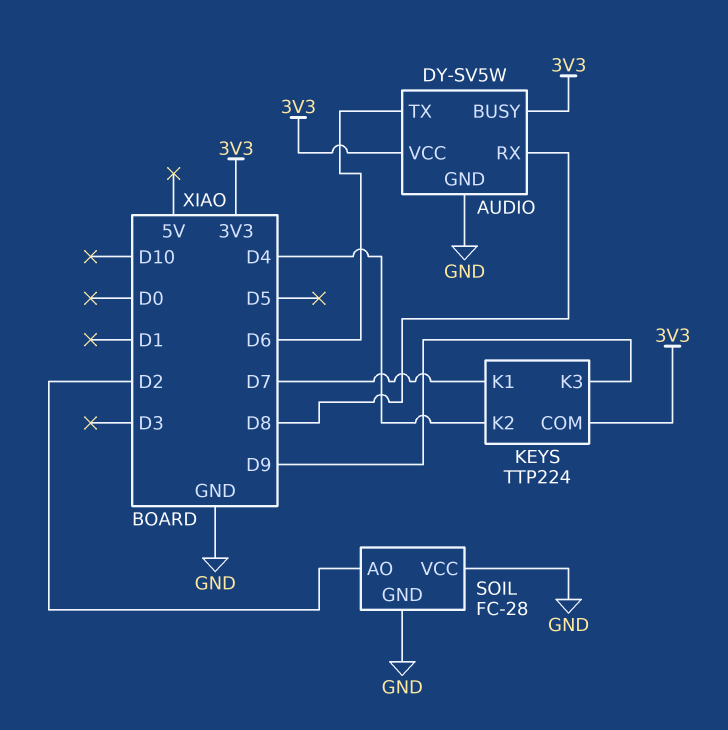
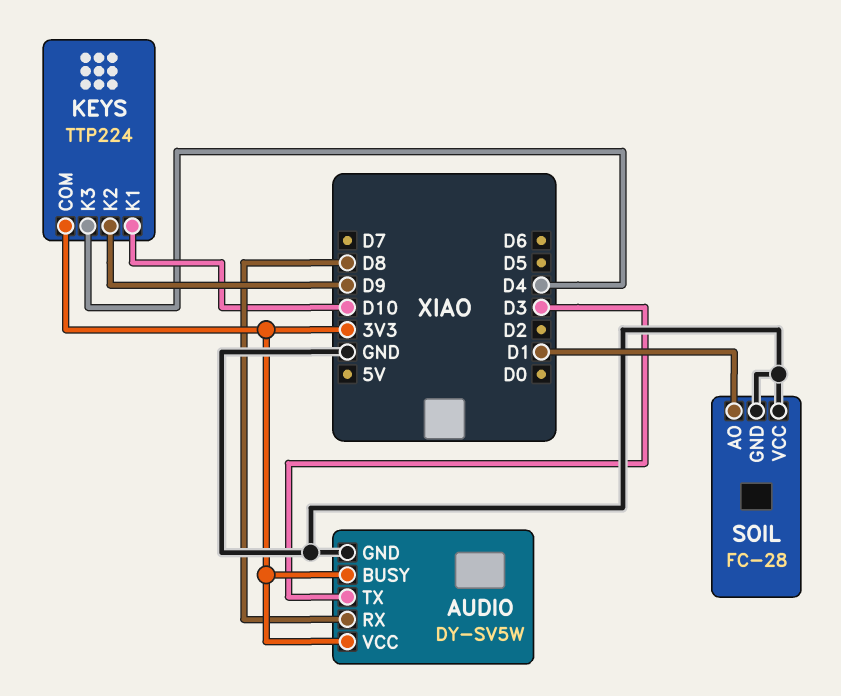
AUDIO pin TX: D6 -> D3
KEYS pin K1: D7 -> D10
KEYS pin K2: D4 -> D9
KEYS pin K3: D9 -> D4
SOIL pin AO: D2 -> D1

